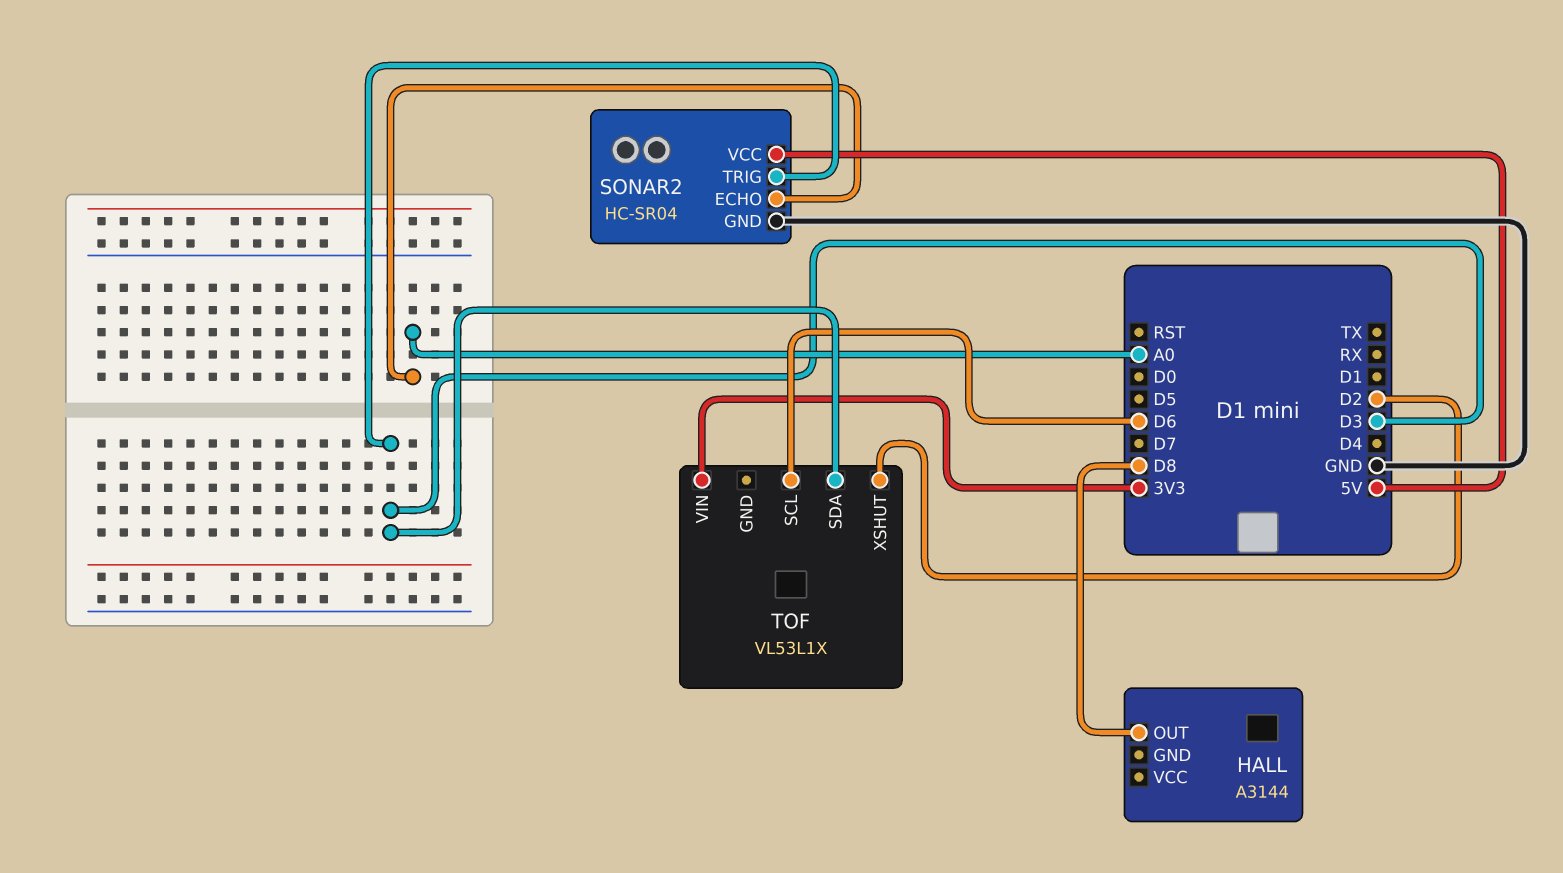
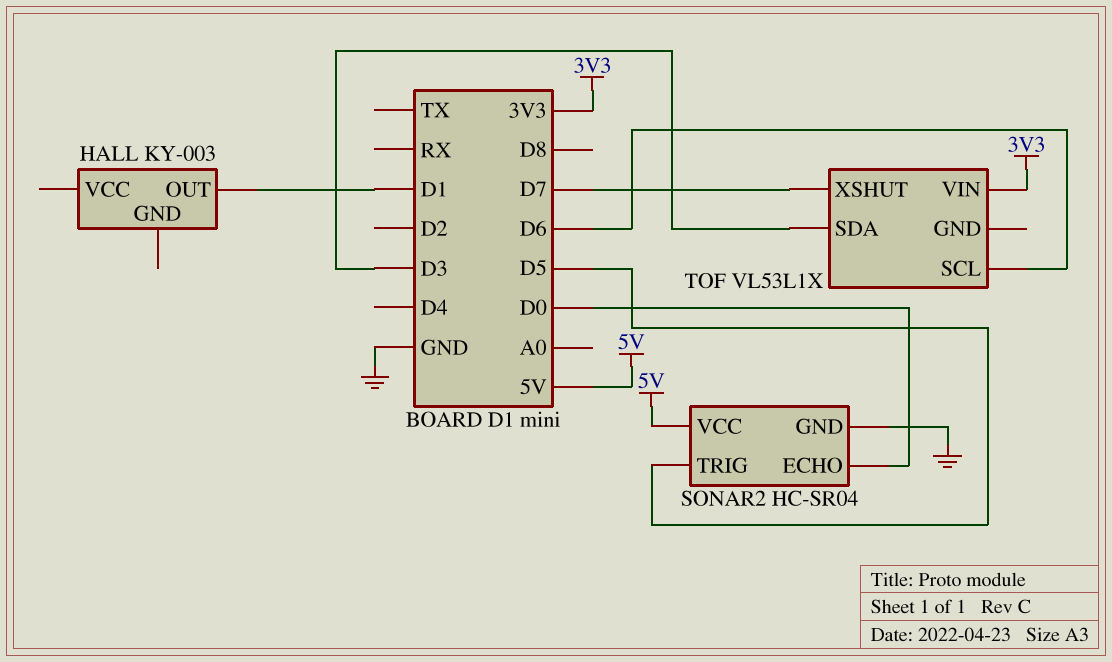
HALL: A3144 -> KY-003
HALL pin OUT: D8 -> D1
SONAR2 pin ECHO: A0 -> D0
SONAR2 pin TRIG: D3 -> D5
TOF pin XSHUT: D2 -> D7

